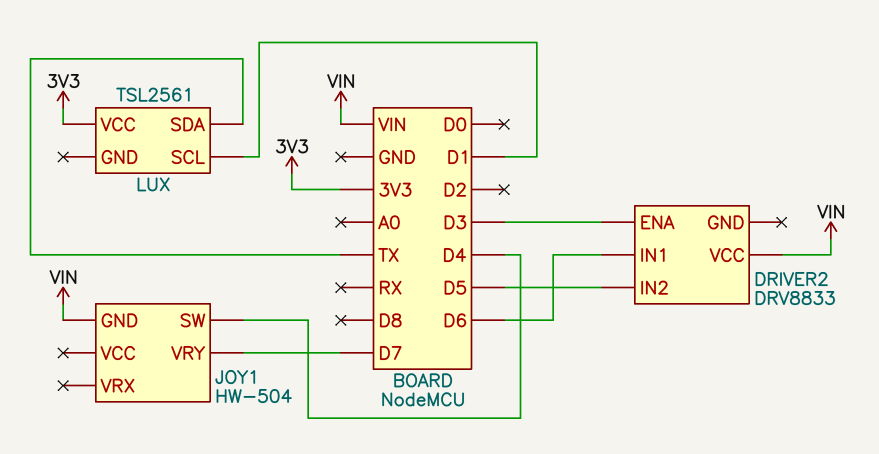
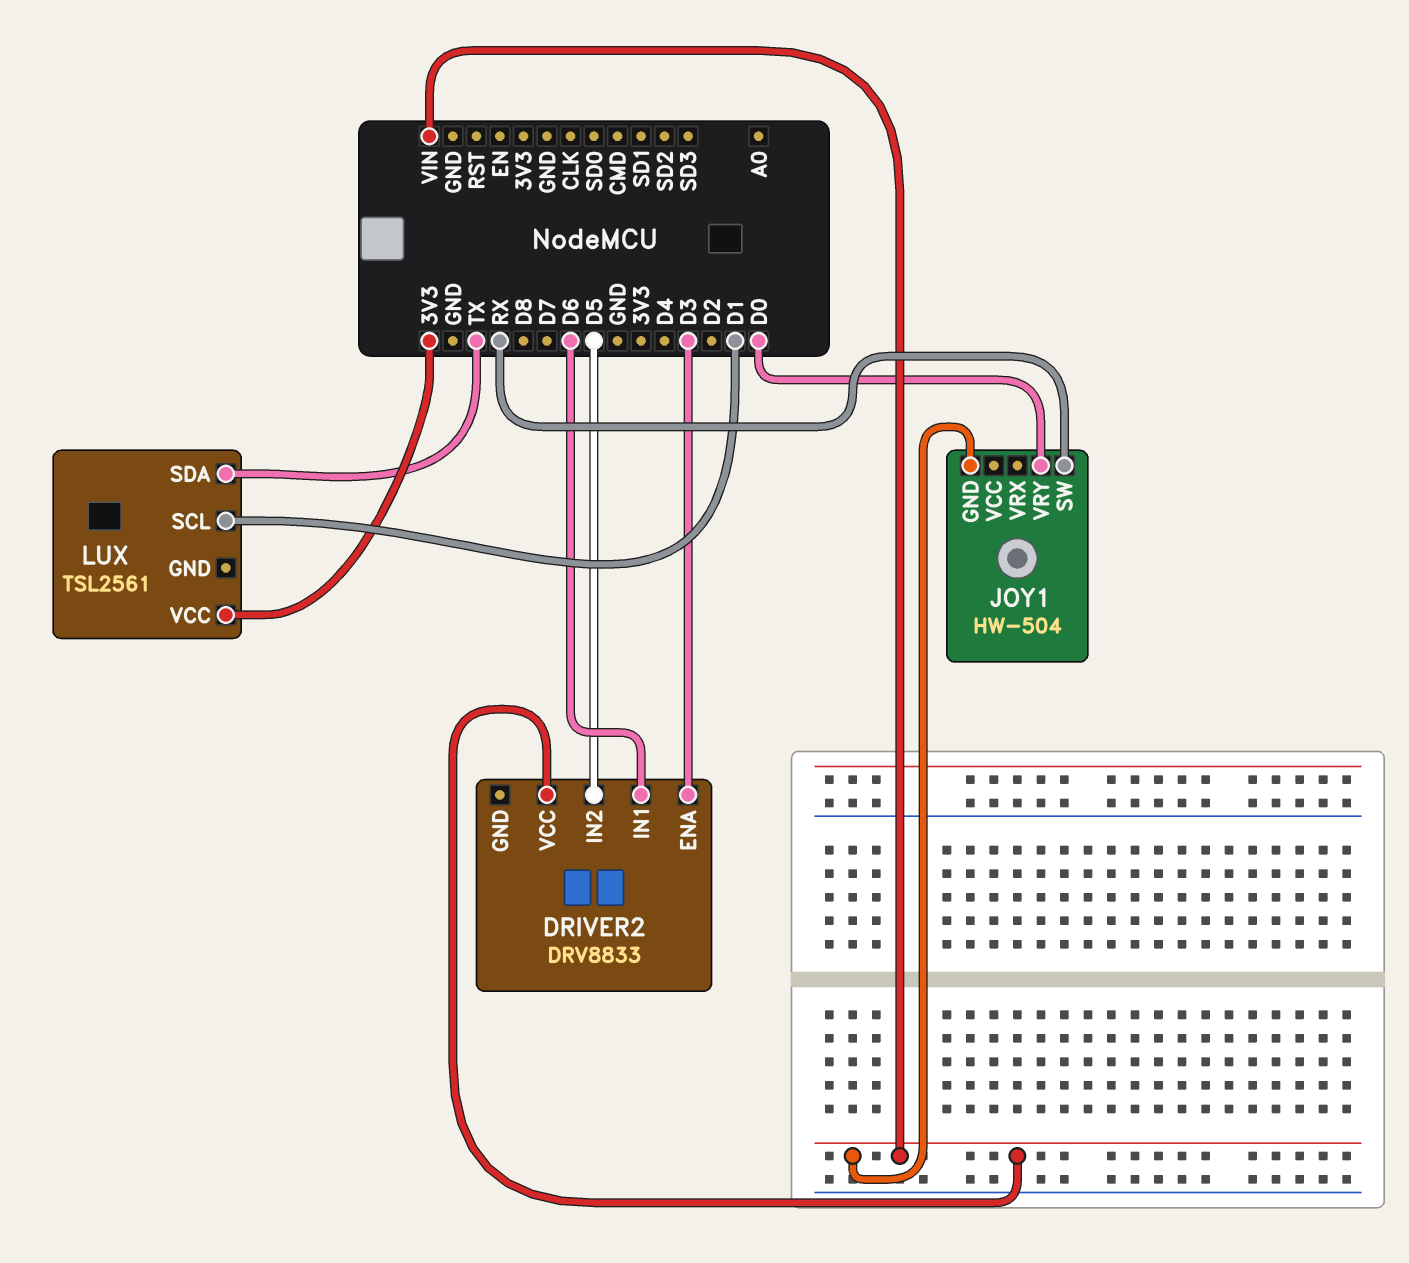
JOY1 pin SW: D4 -> RX
JOY1 pin VRY: D7 -> D0

